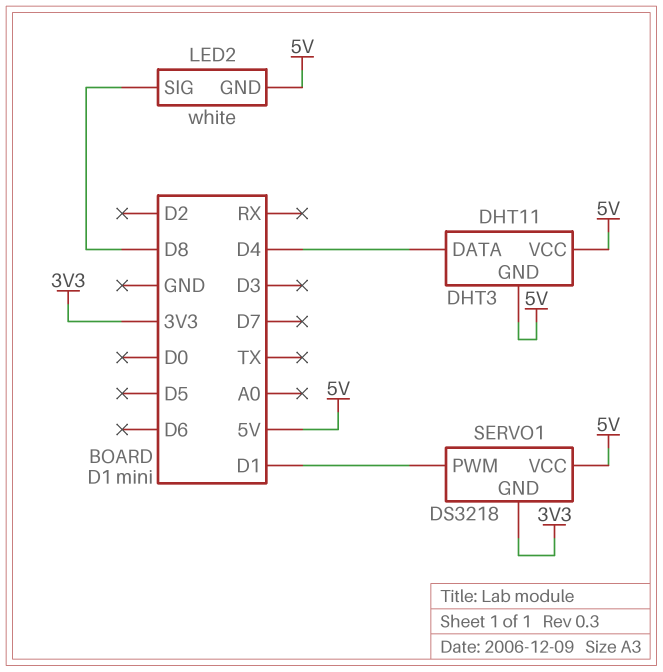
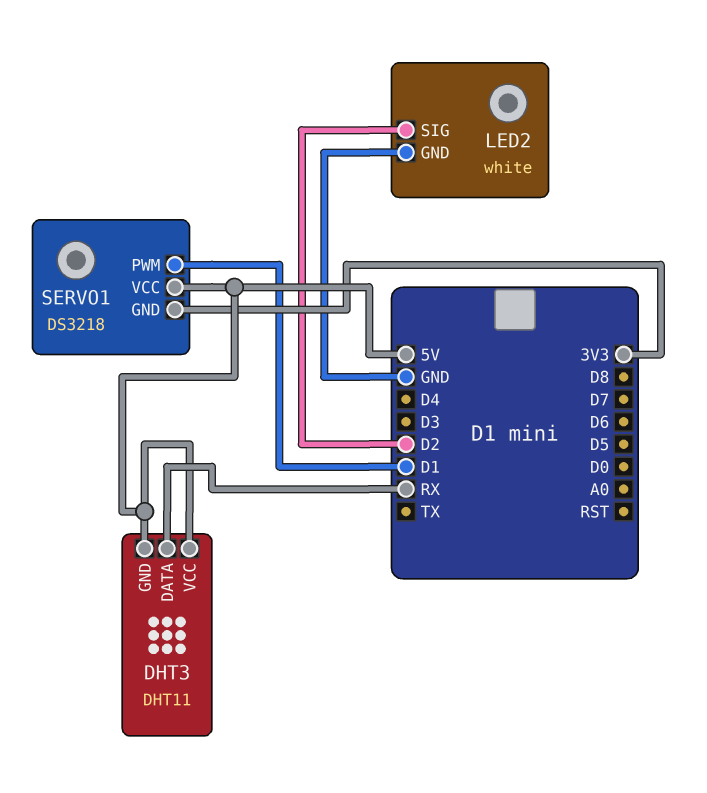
DHT3 pin DATA: D4 -> RX
LED2 pin GND: 5V -> GND
LED2 pin SIG: D8 -> D2

